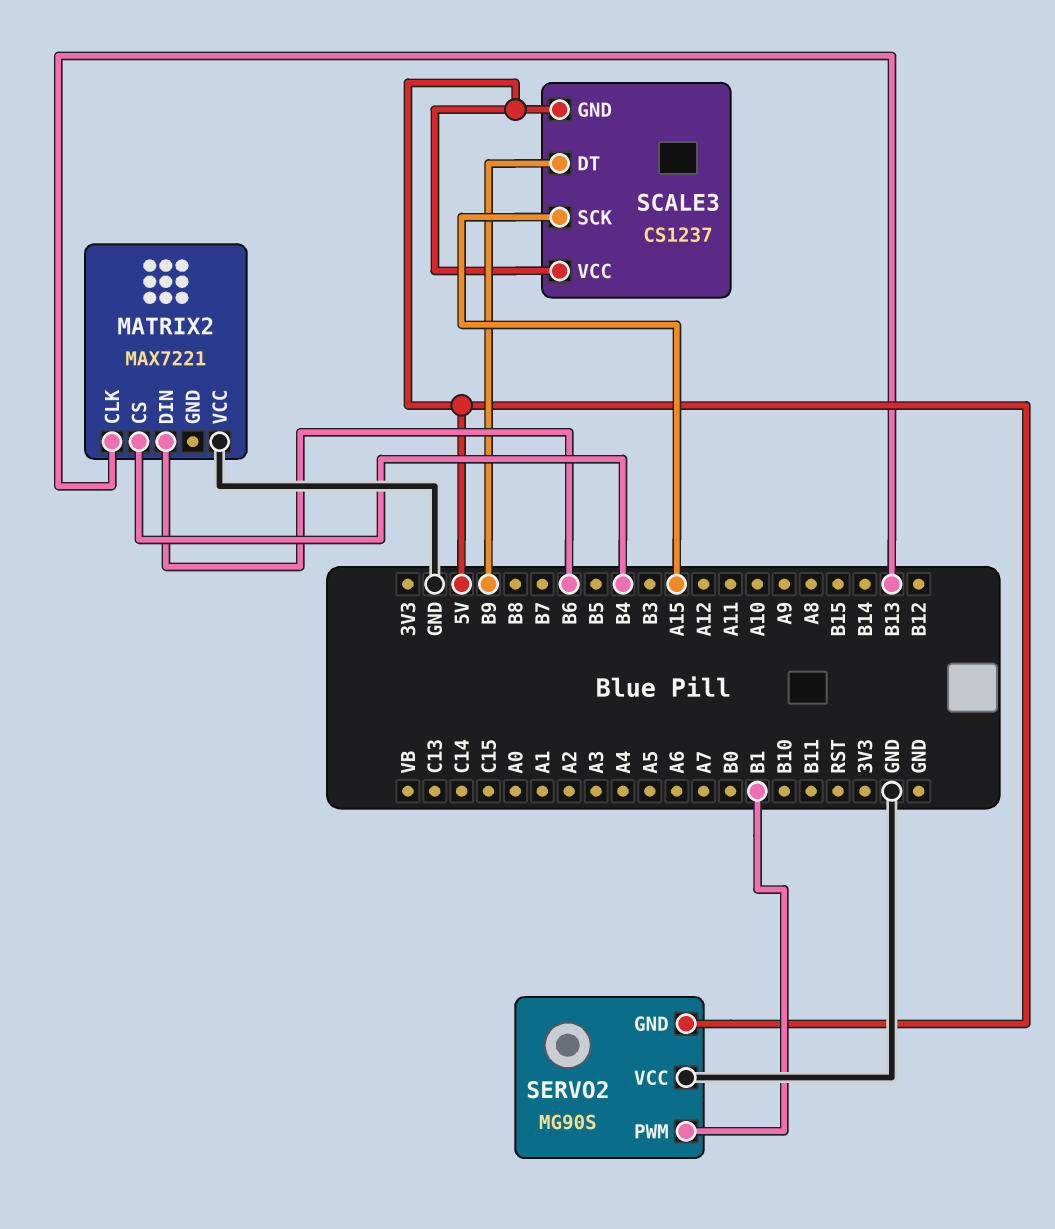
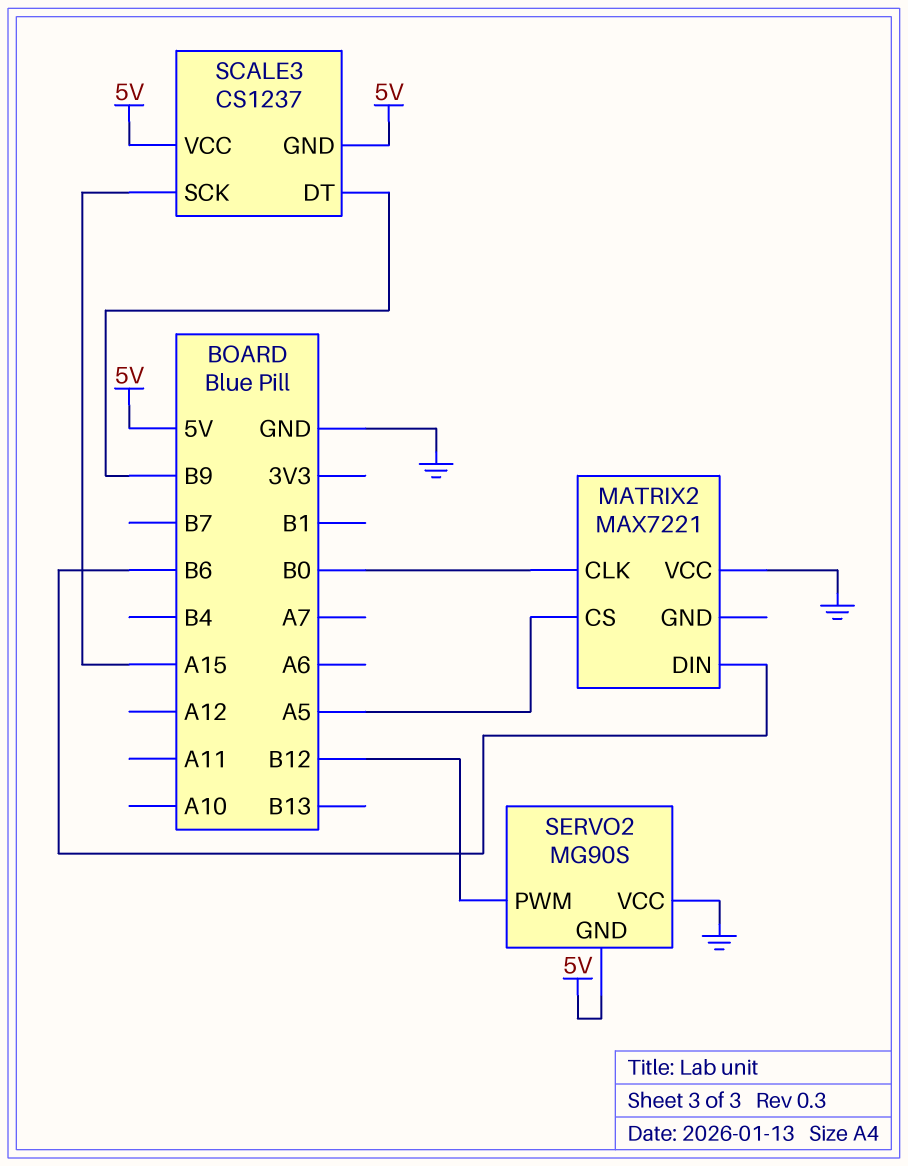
MATRIX2 pin CLK: B13 -> B0
MATRIX2 pin CS: B4 -> A5
SERVO2 pin PWM: B1 -> B12

